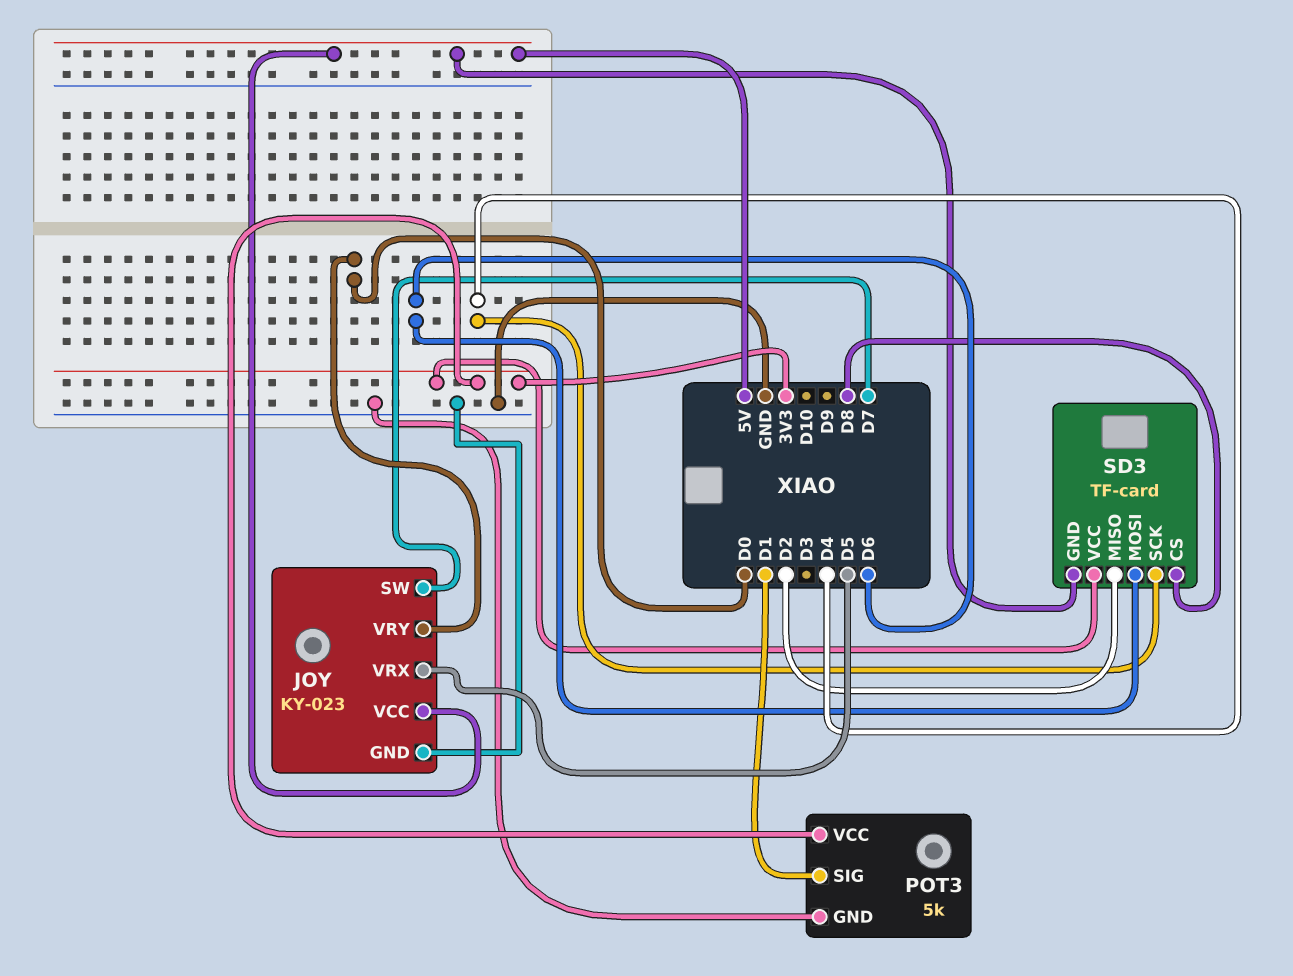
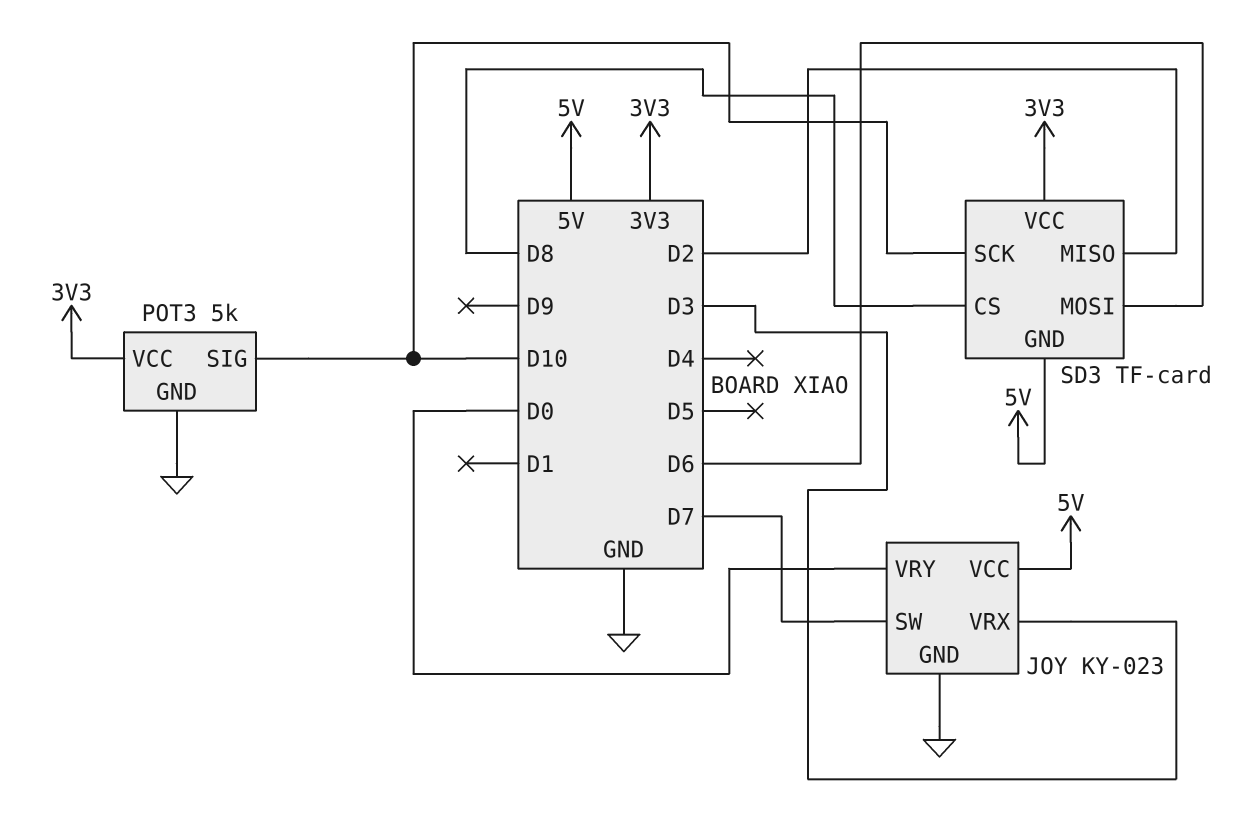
JOY pin VRX: D5 -> D3
POT3 pin SIG: D1 -> D10
SD3 pin SCK: D4 -> D10

